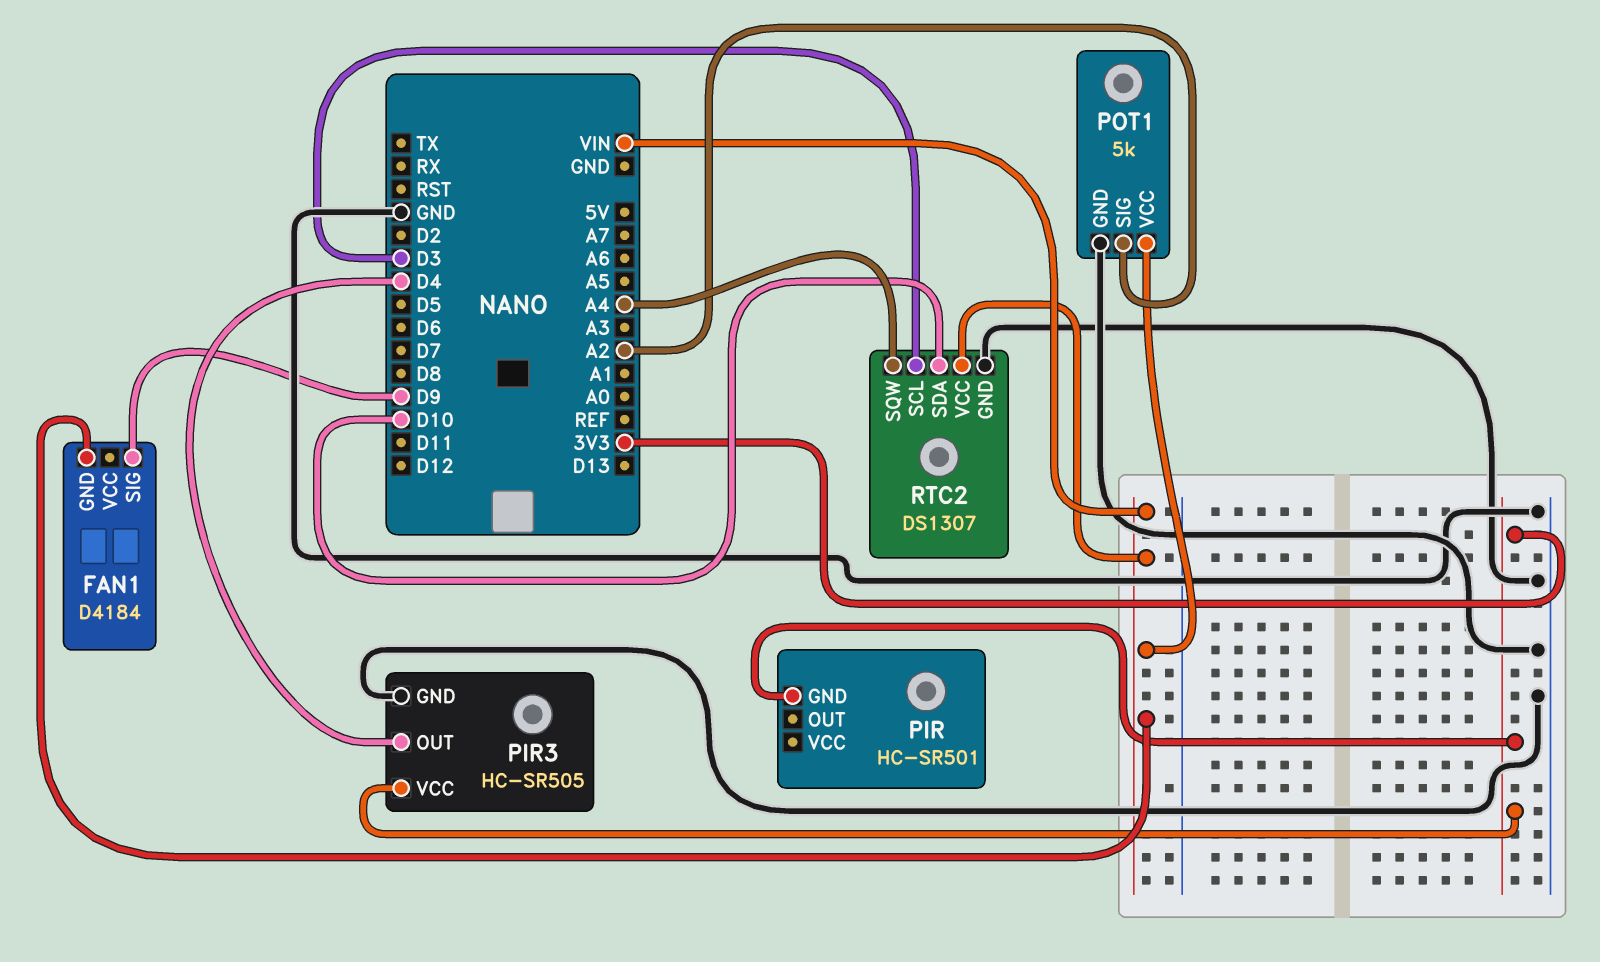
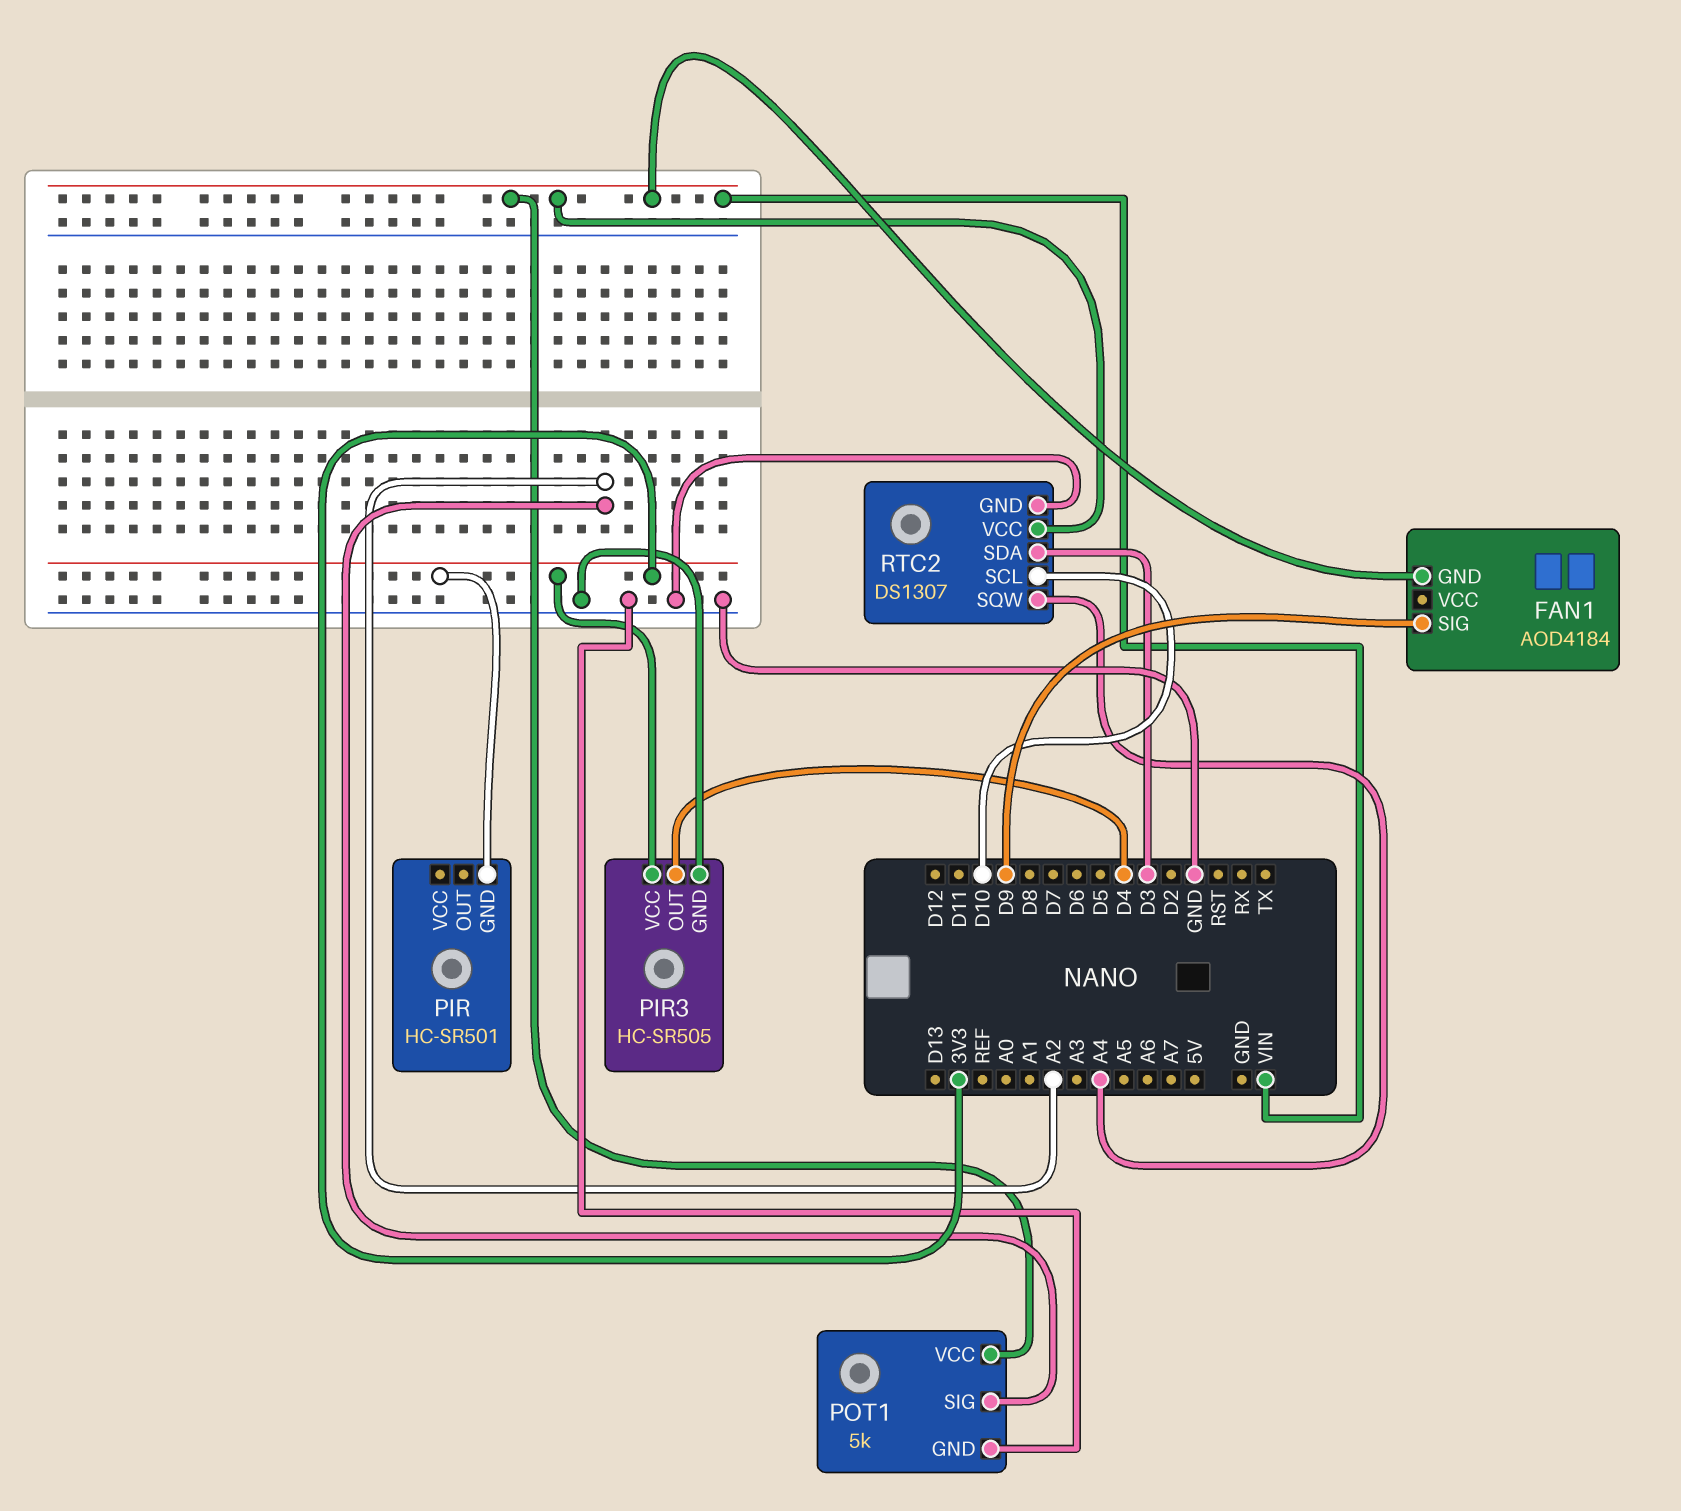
FAN1: D4184 -> AOD4184
RTC2 pin SCL: D3 -> D10
RTC2 pin SDA: D10 -> D3

